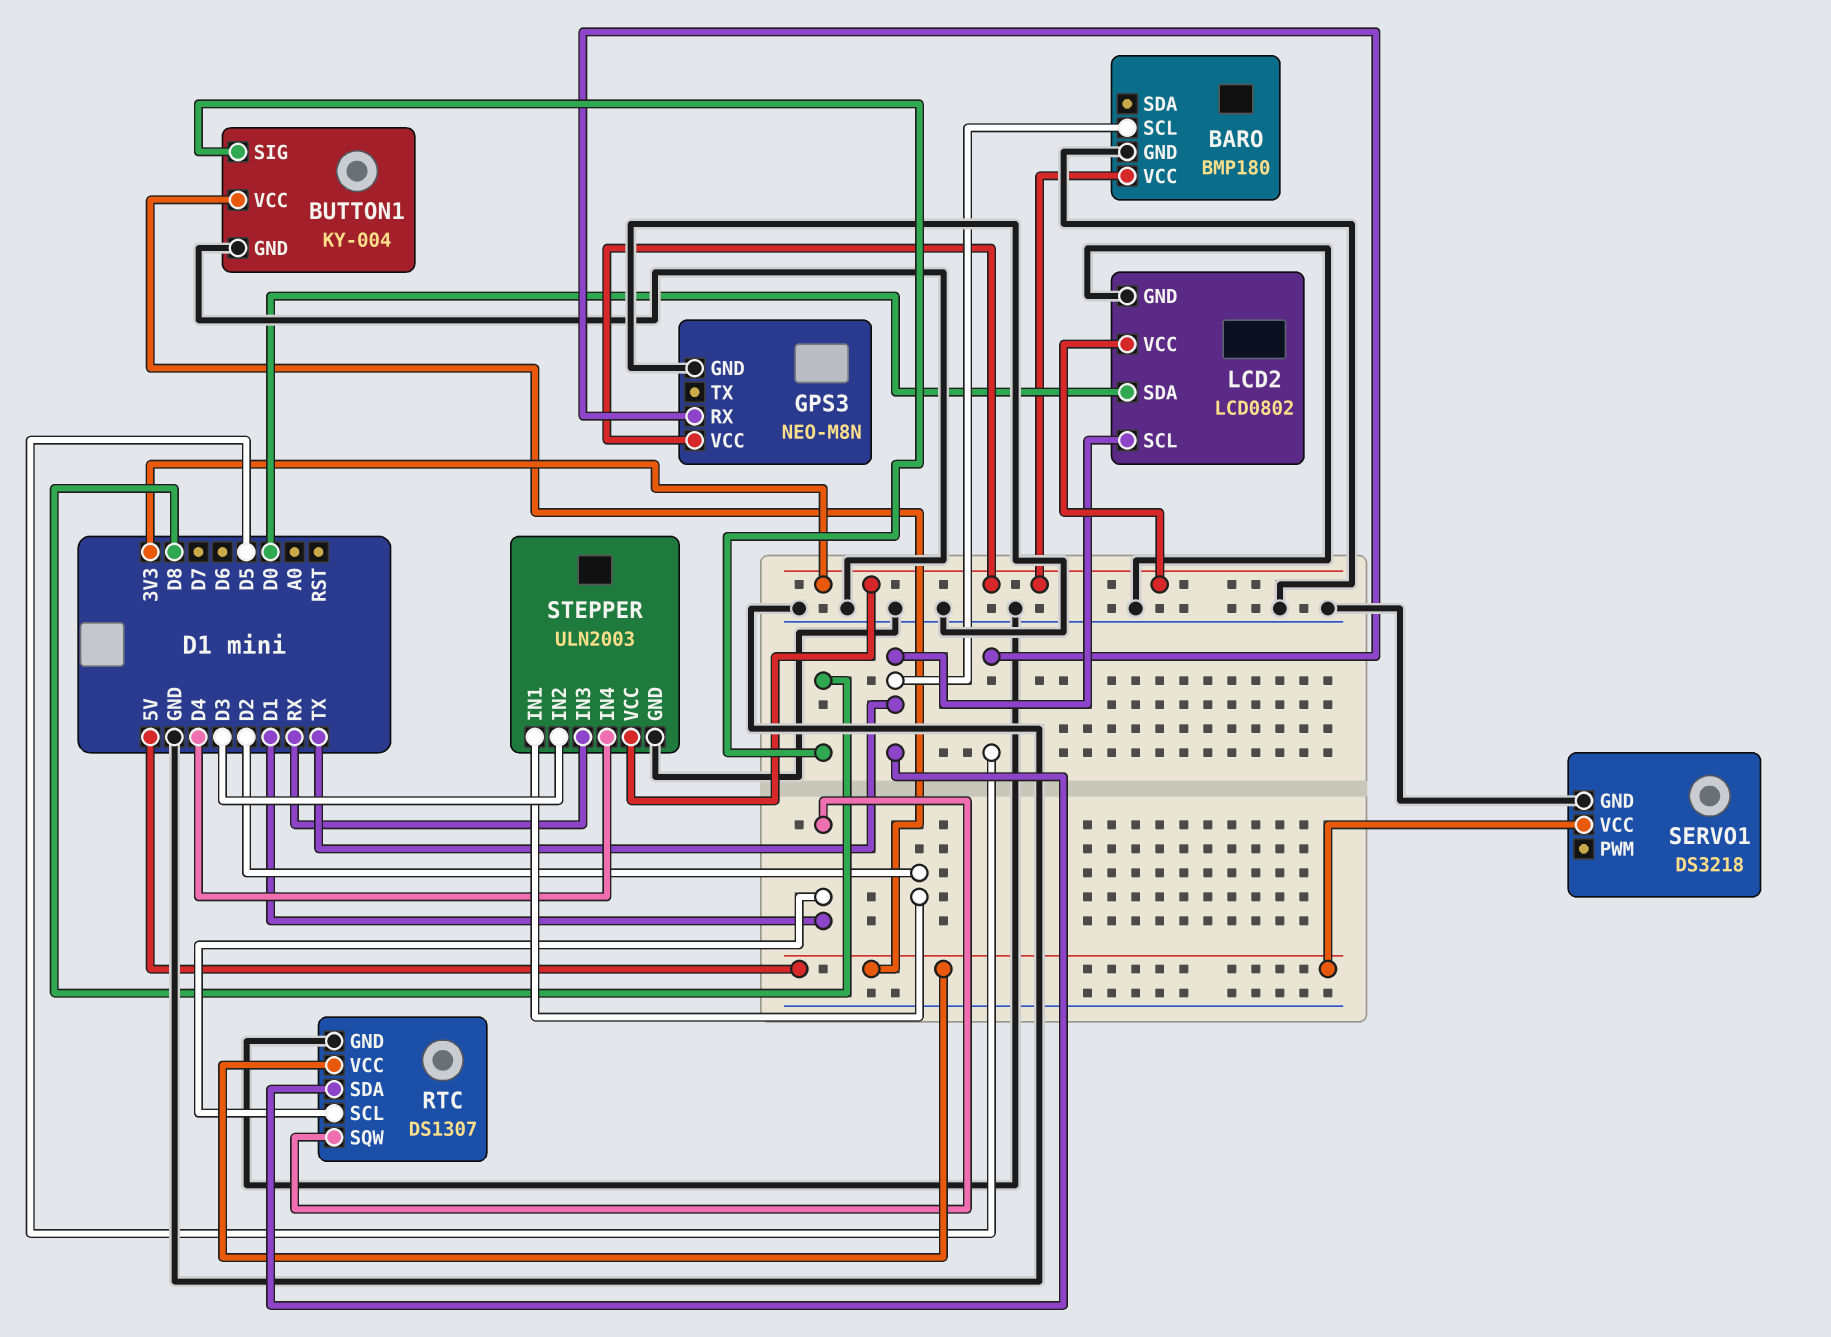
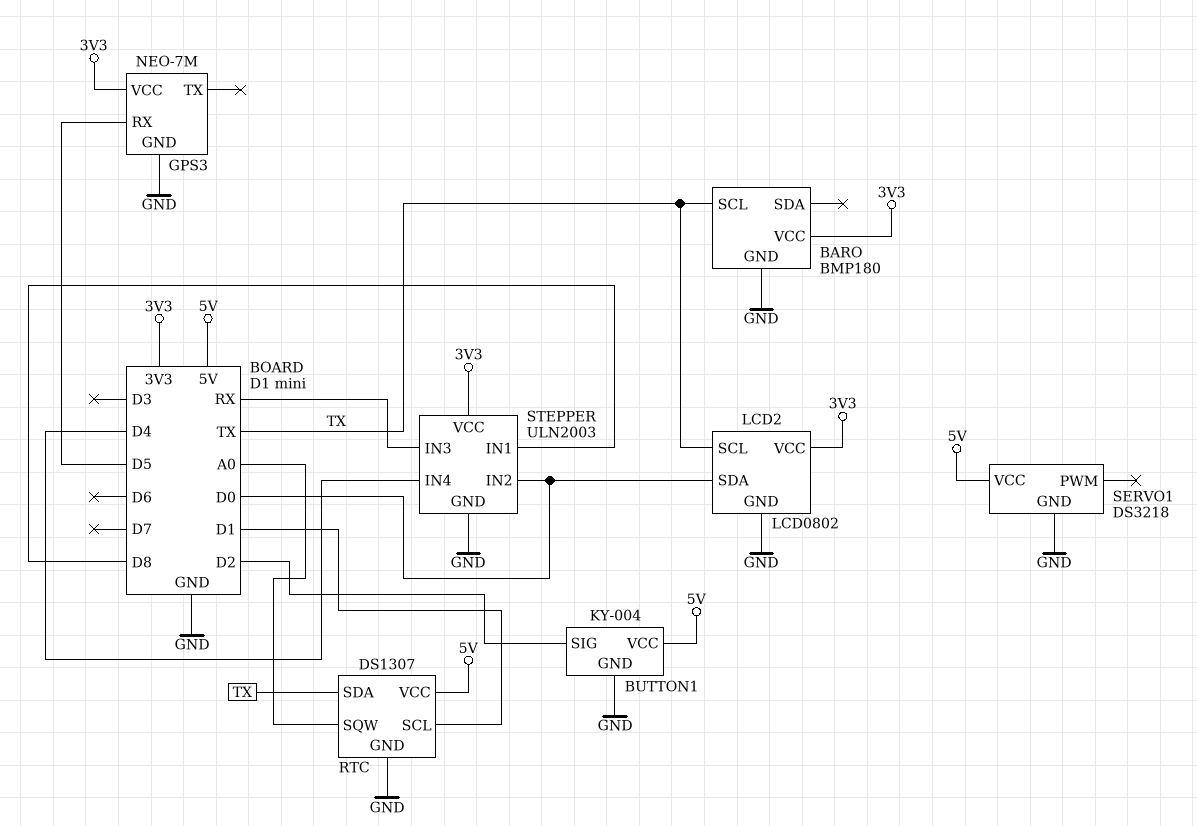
BUTTON1 pin SIG: D8 -> D2
GPS3: NEO-M8N -> NEO-7M
RTC pin SQW: D1 -> A0
STEPPER pin IN1: D2 -> D8
STEPPER pin IN2: D3 -> D0

